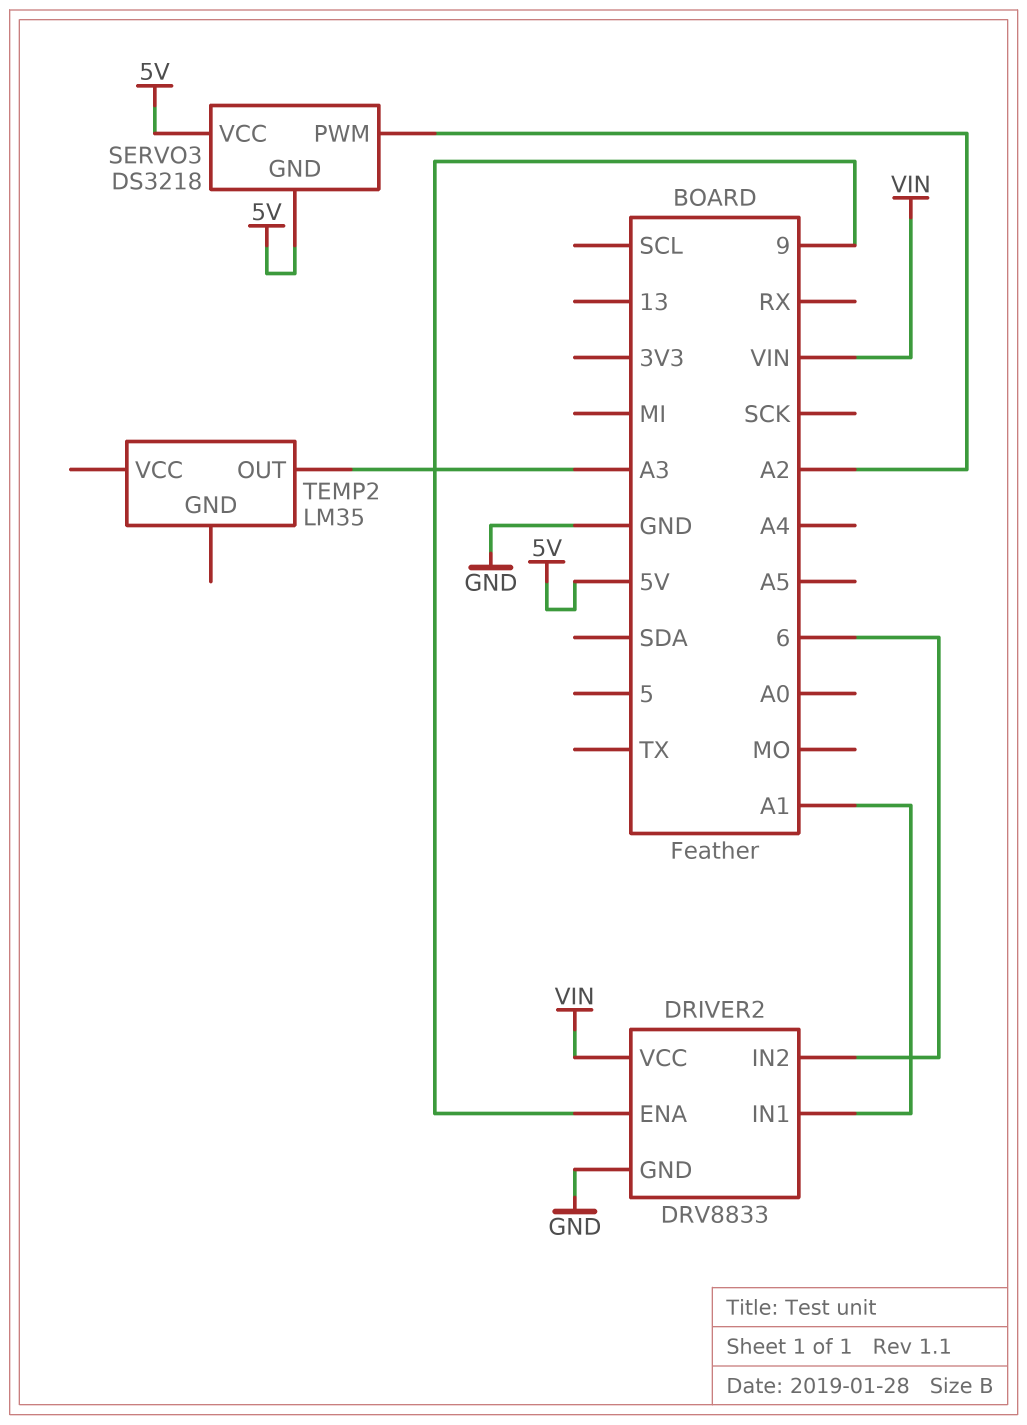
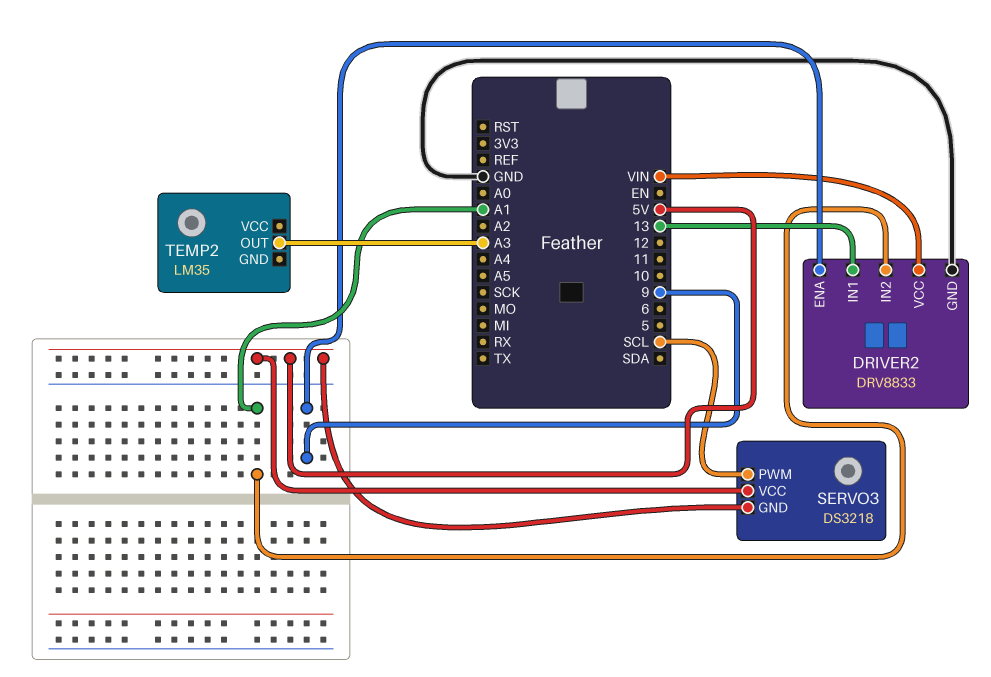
DRIVER2 pin IN1: A1 -> 13
DRIVER2 pin IN2: 6 -> A1
SERVO3 pin PWM: A2 -> SCL

